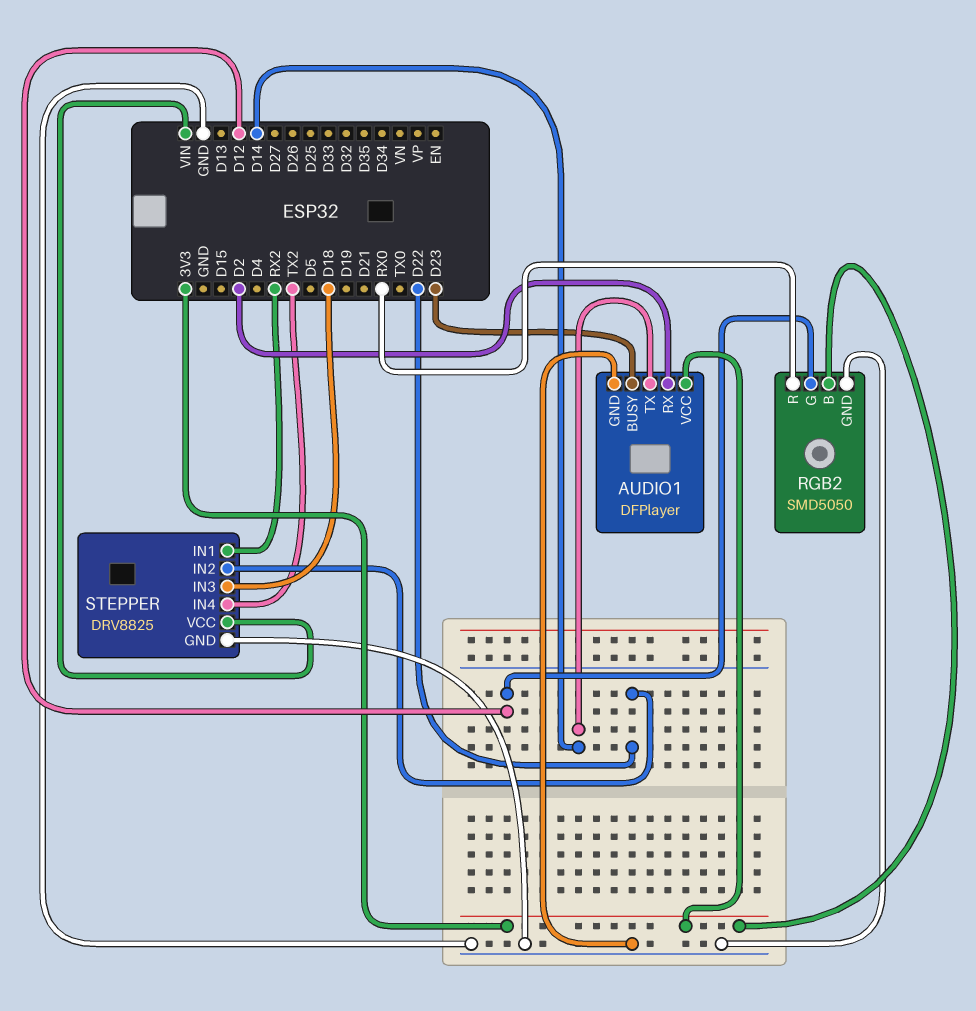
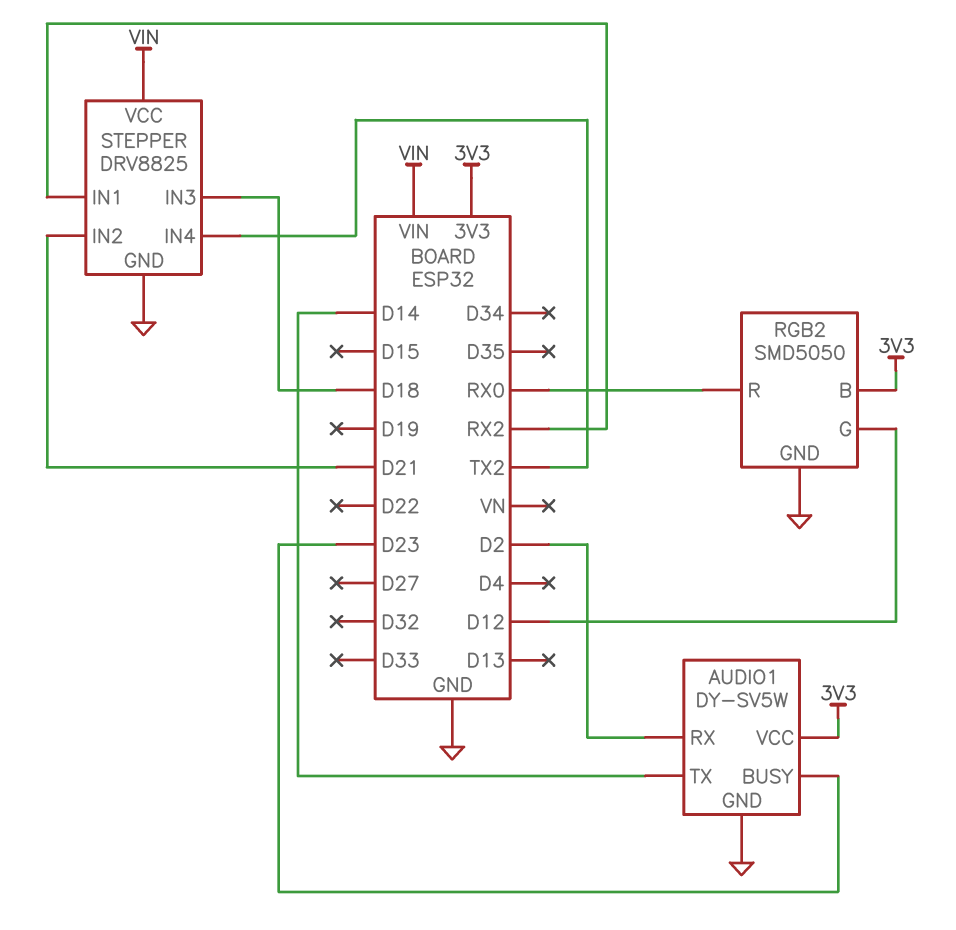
AUDIO1: DFPlayer -> DY-SV5W
STEPPER pin IN2: D22 -> D21

